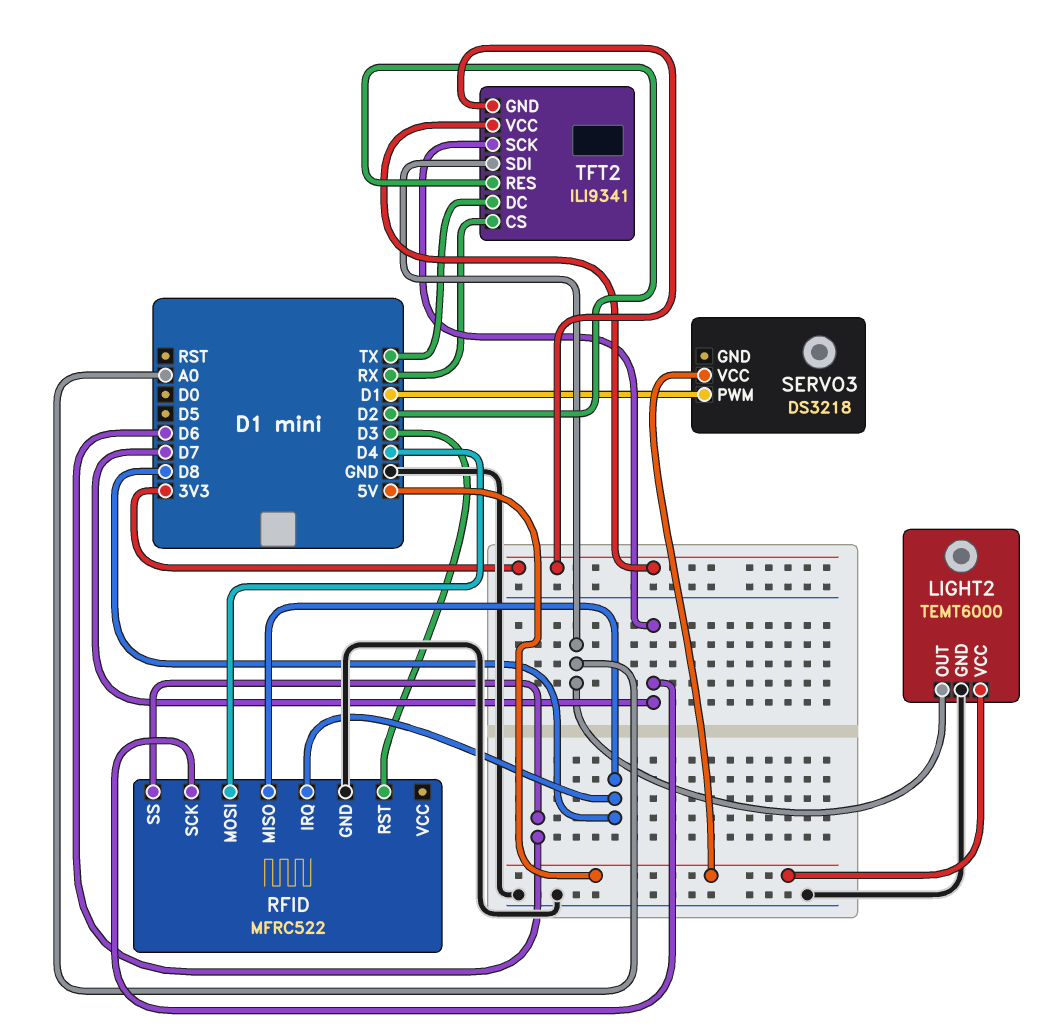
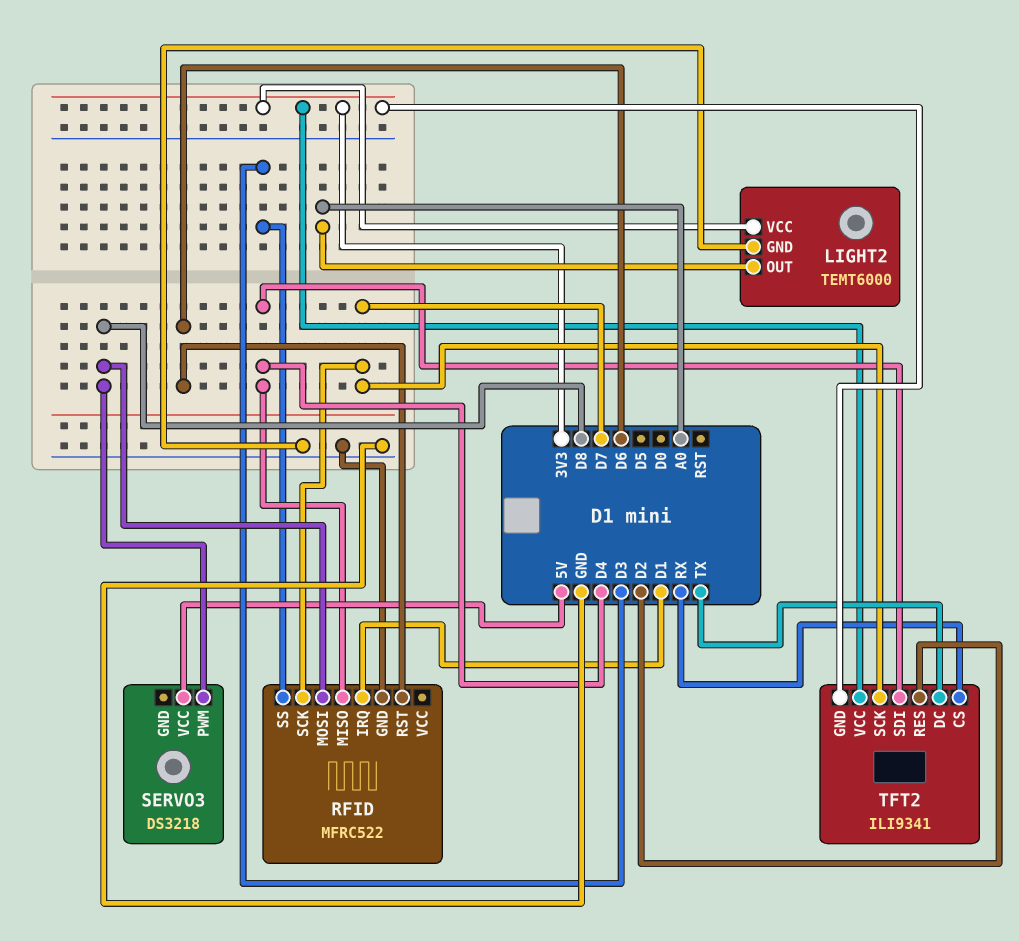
LIGHT2 pin VCC: 5V -> 3V3
RFID pin IRQ: D8 -> D1
RFID pin MISO: D8 -> D4
RFID pin MOSI: D4 -> D8
RFID pin RST: D3 -> D6
RFID pin SS: D6 -> D3
SERVO3 pin PWM: D1 -> D8
TFT2 pin SDI: A0 -> D4

